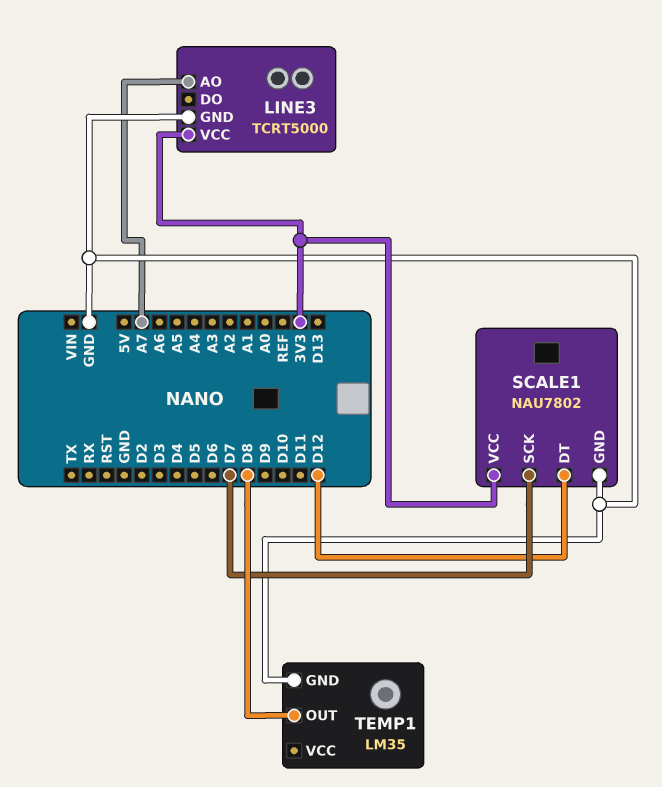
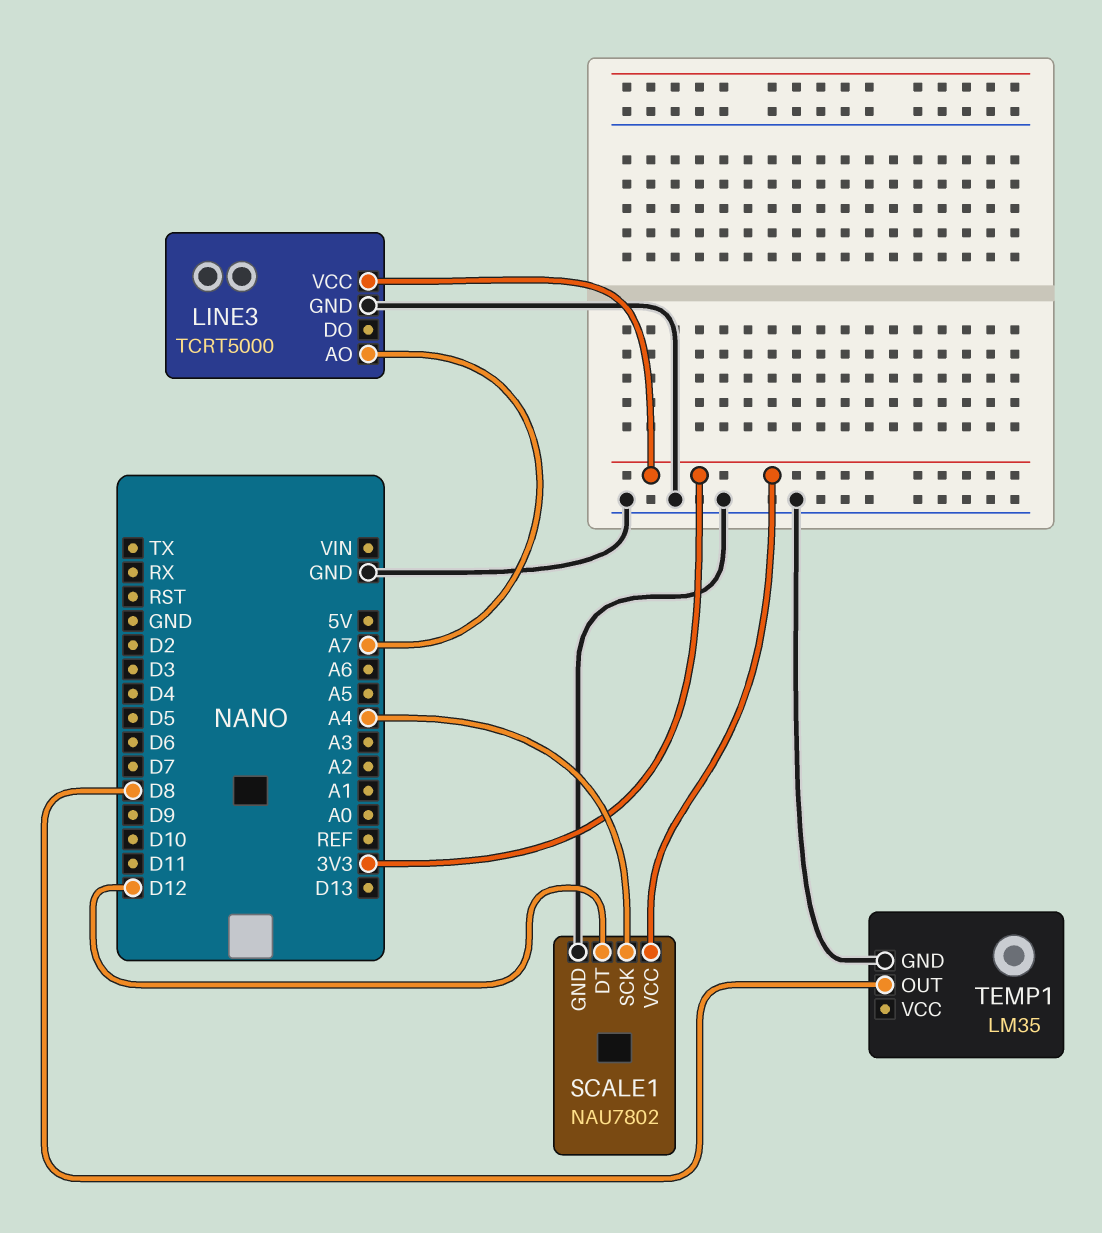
SCALE1 pin SCK: D7 -> A4

